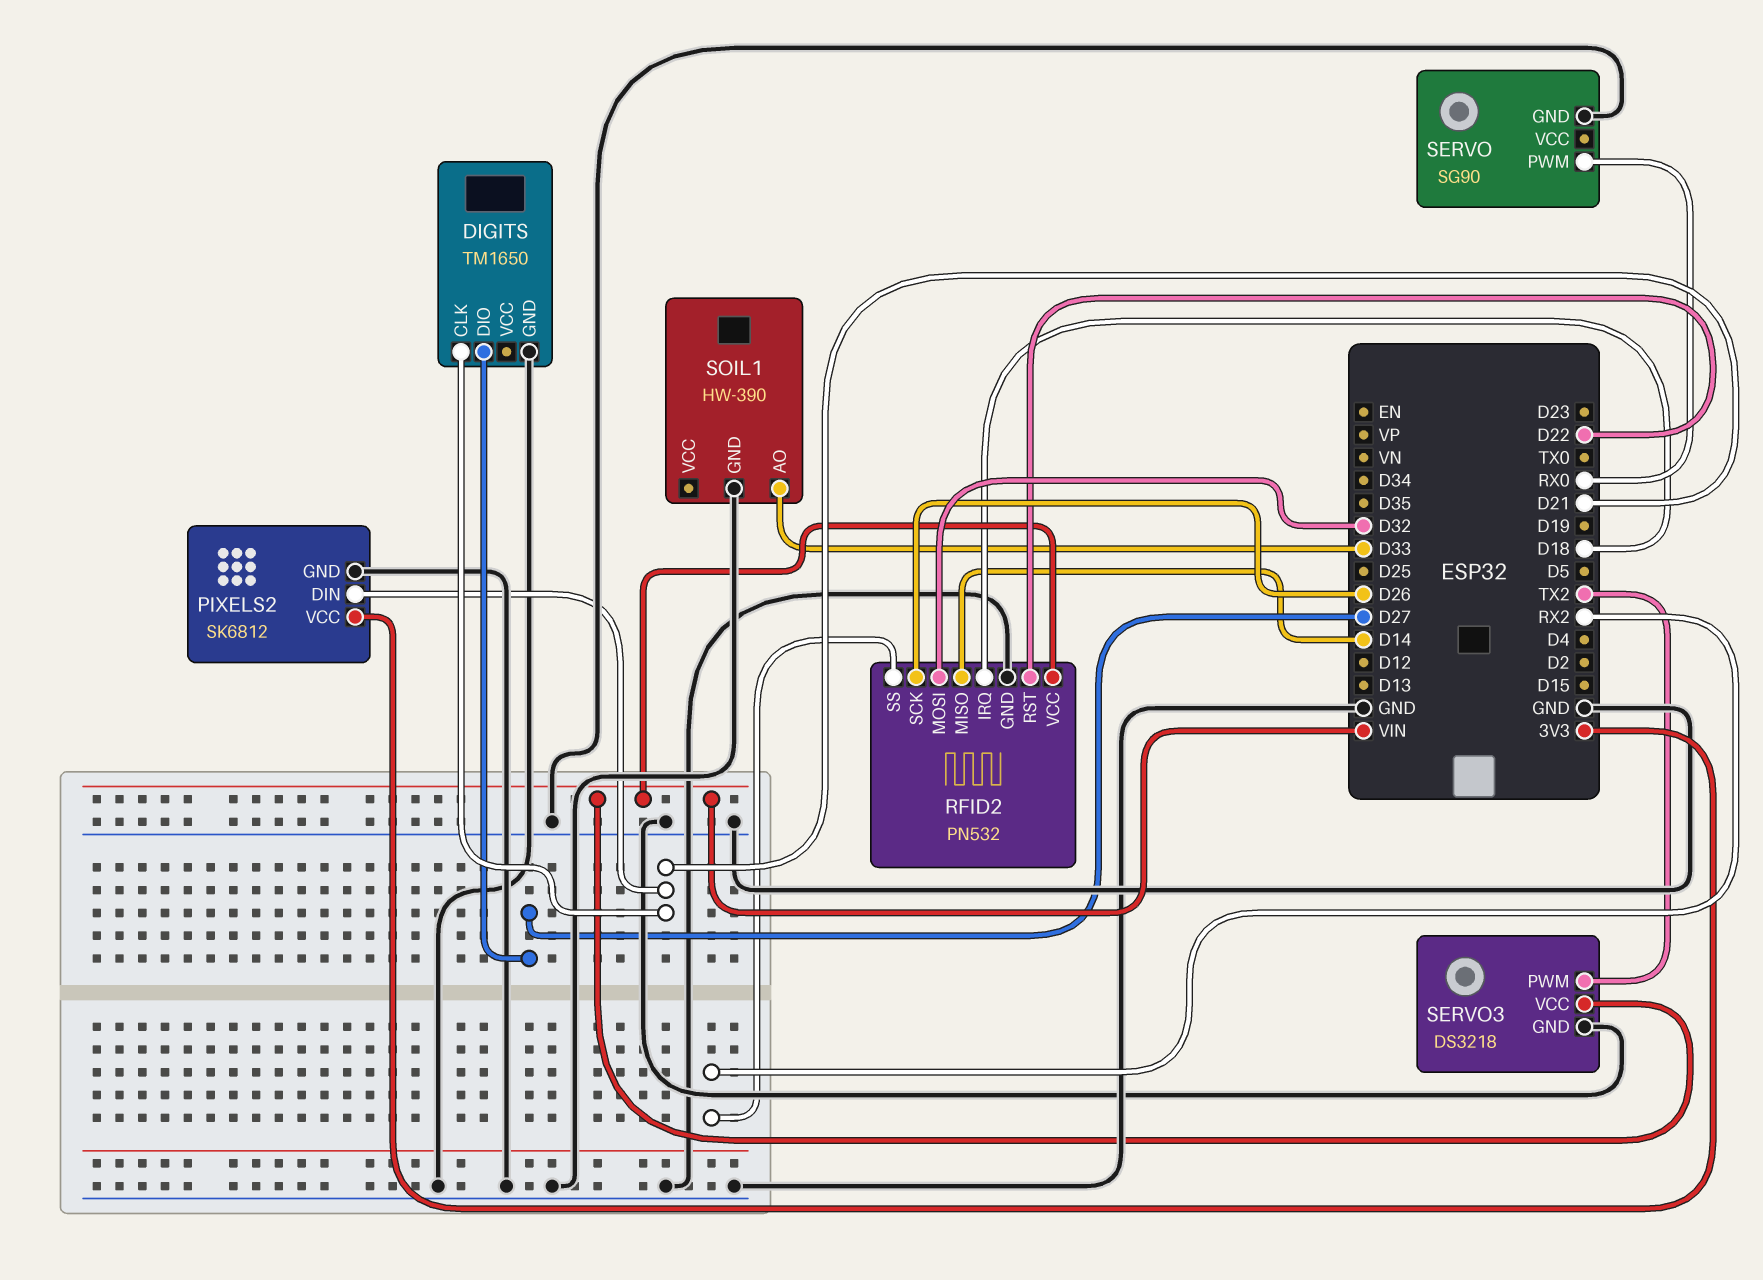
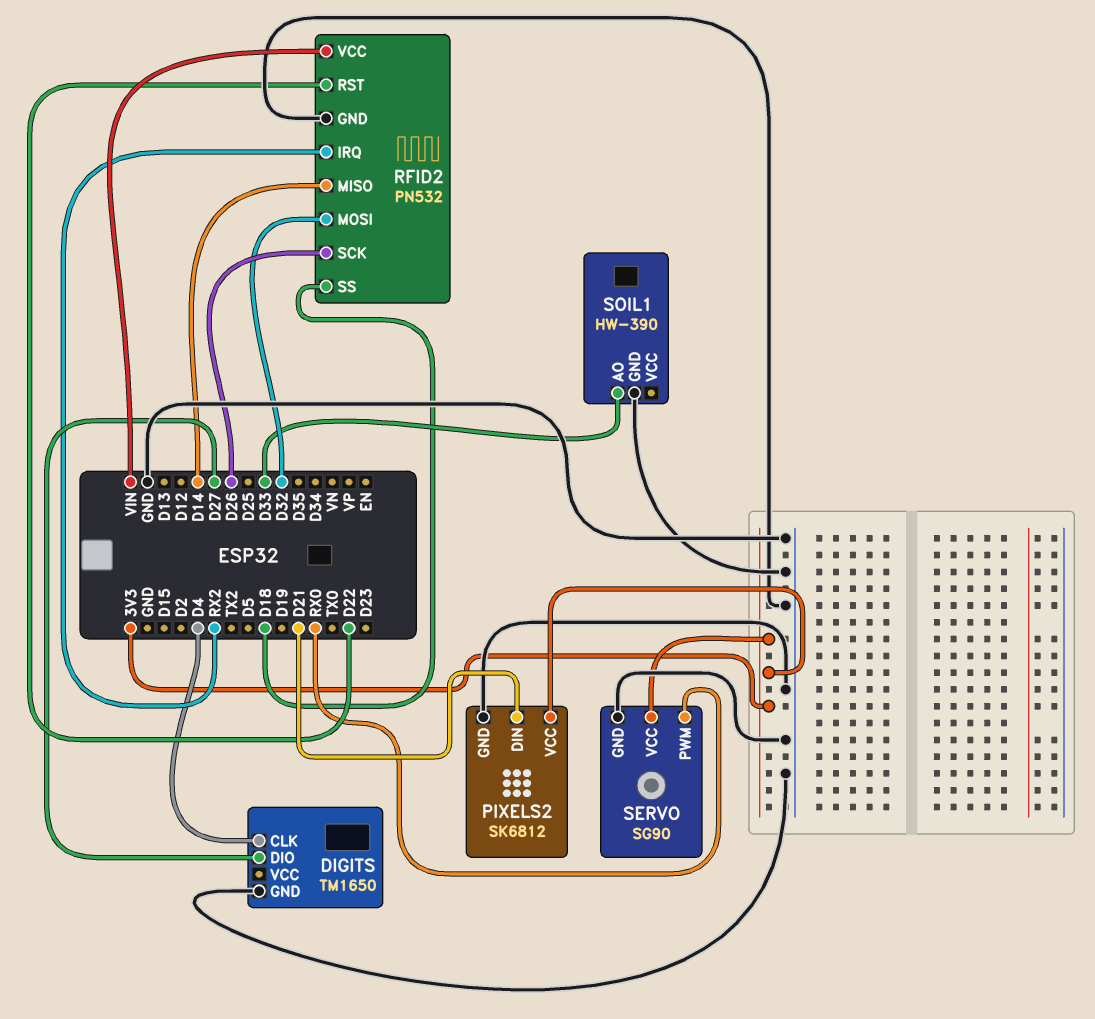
DIGITS pin CLK: D21 -> D4
RFID2 pin IRQ: D18 -> RX2
RFID2 pin SS: RX2 -> D18
SERVO pin VCC: none -> 3V3
SERVO3: DS3218 -> none
SERVO3 pin GND: GND -> none
SERVO3 pin PWM: TX2 -> none
SERVO3 pin VCC: VIN -> none

